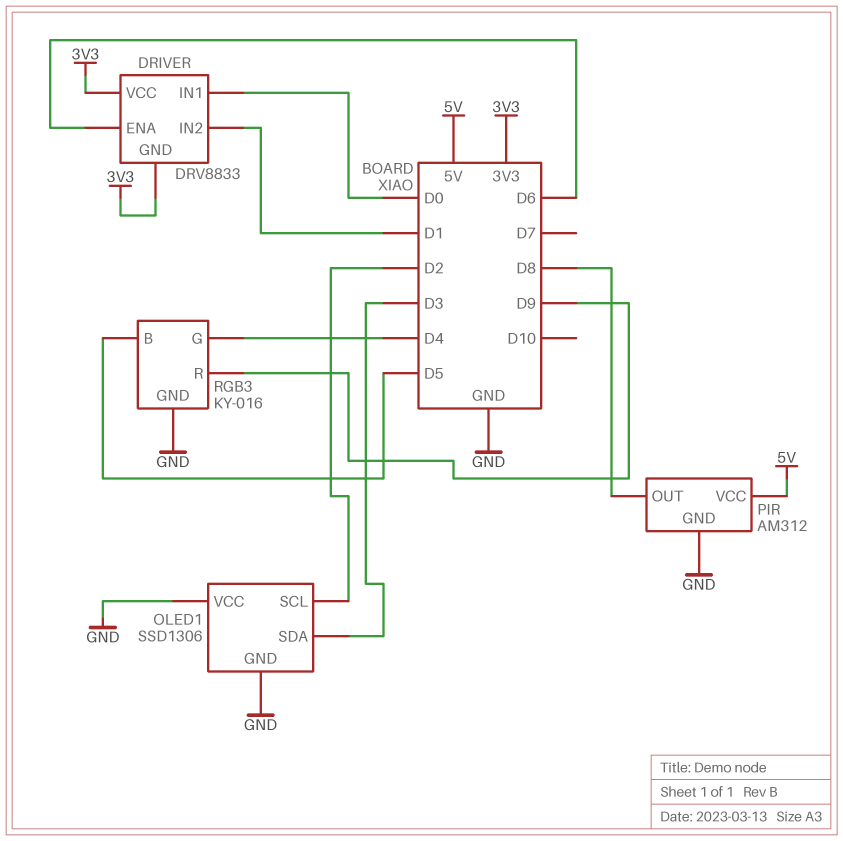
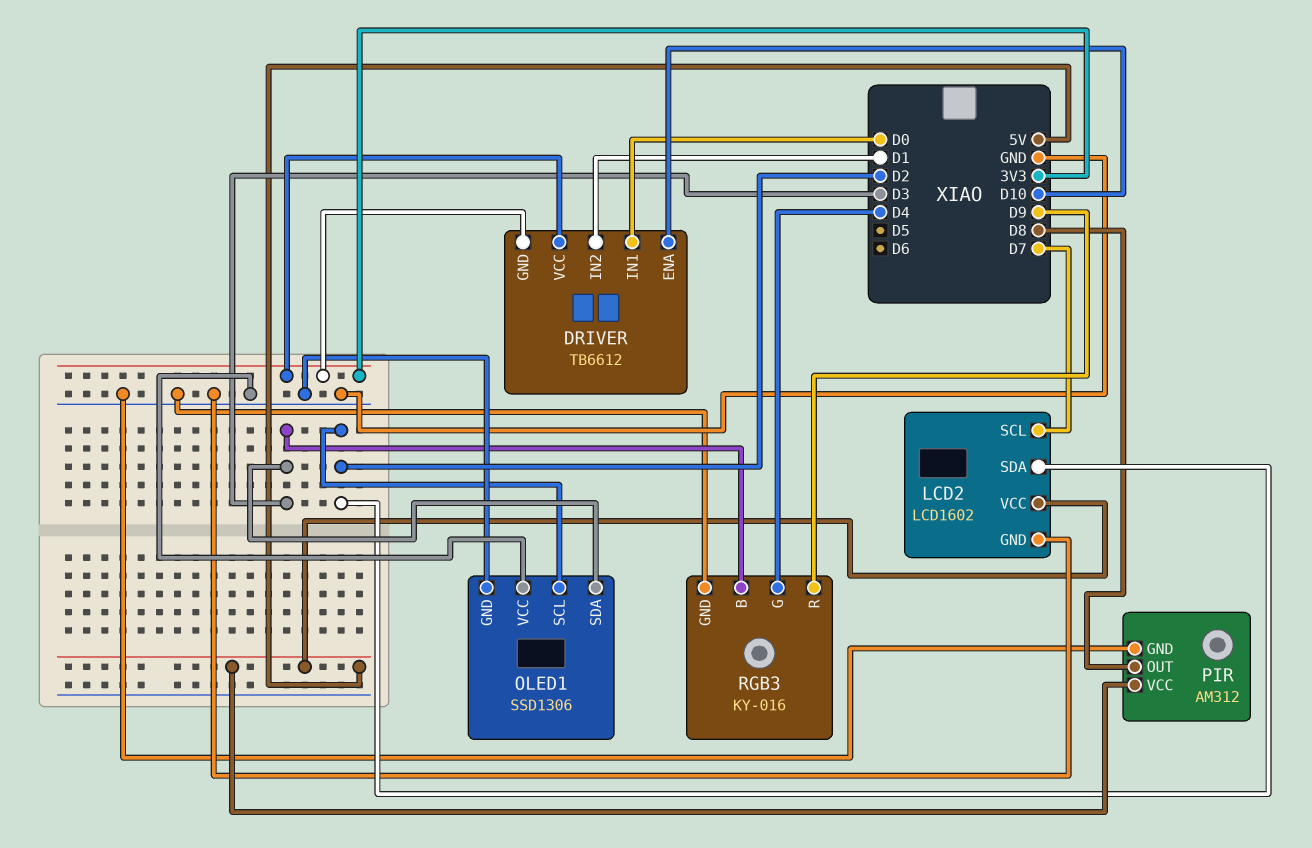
DRIVER: DRV8833 -> TB6612
DRIVER pin ENA: D6 -> D10
LCD2: none -> LCD1602
LCD2 pin GND: none -> GND
LCD2 pin SCL: none -> D7
LCD2 pin SDA: none -> D2
LCD2 pin VCC: none -> 5V
RGB3 pin B: D5 -> D3

